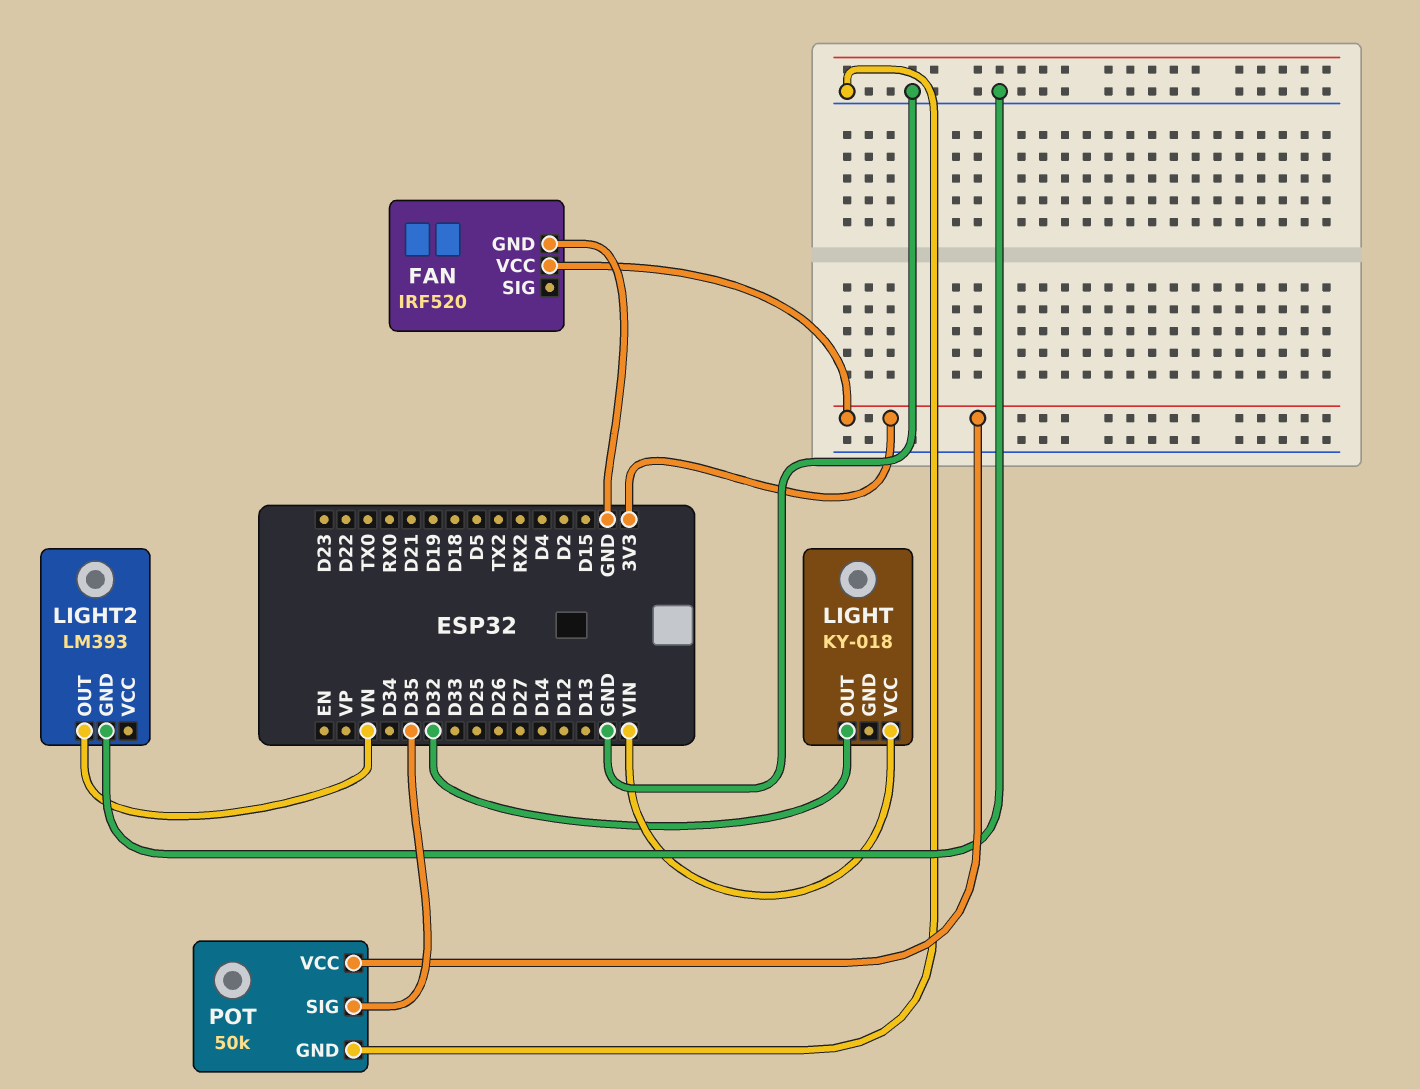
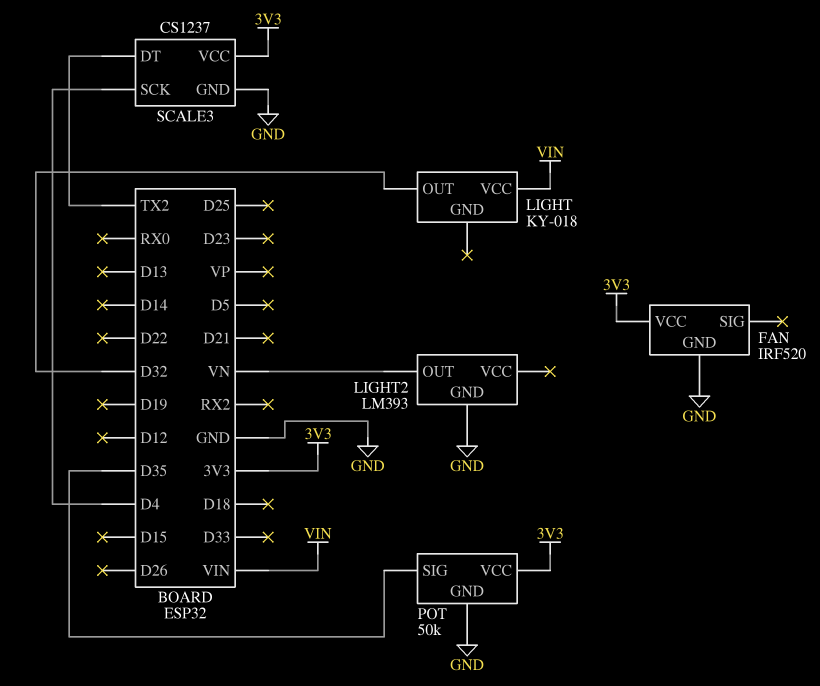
SCALE3: none -> CS1237
SCALE3 pin DT: none -> TX2
SCALE3 pin GND: none -> GND
SCALE3 pin SCK: none -> D4
SCALE3 pin VCC: none -> 3V3

